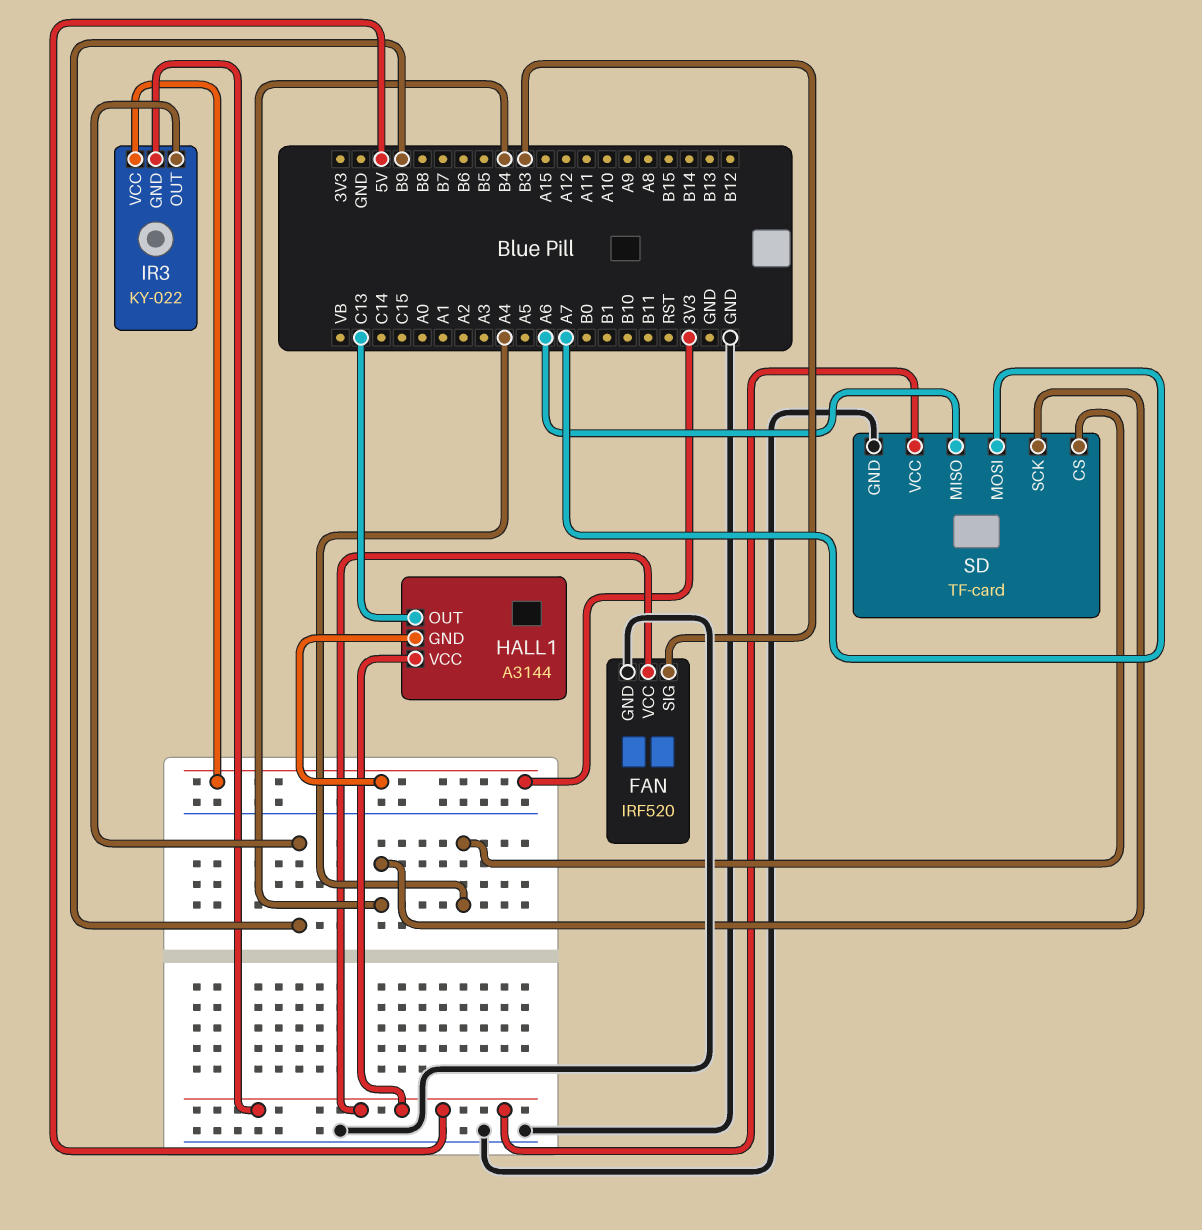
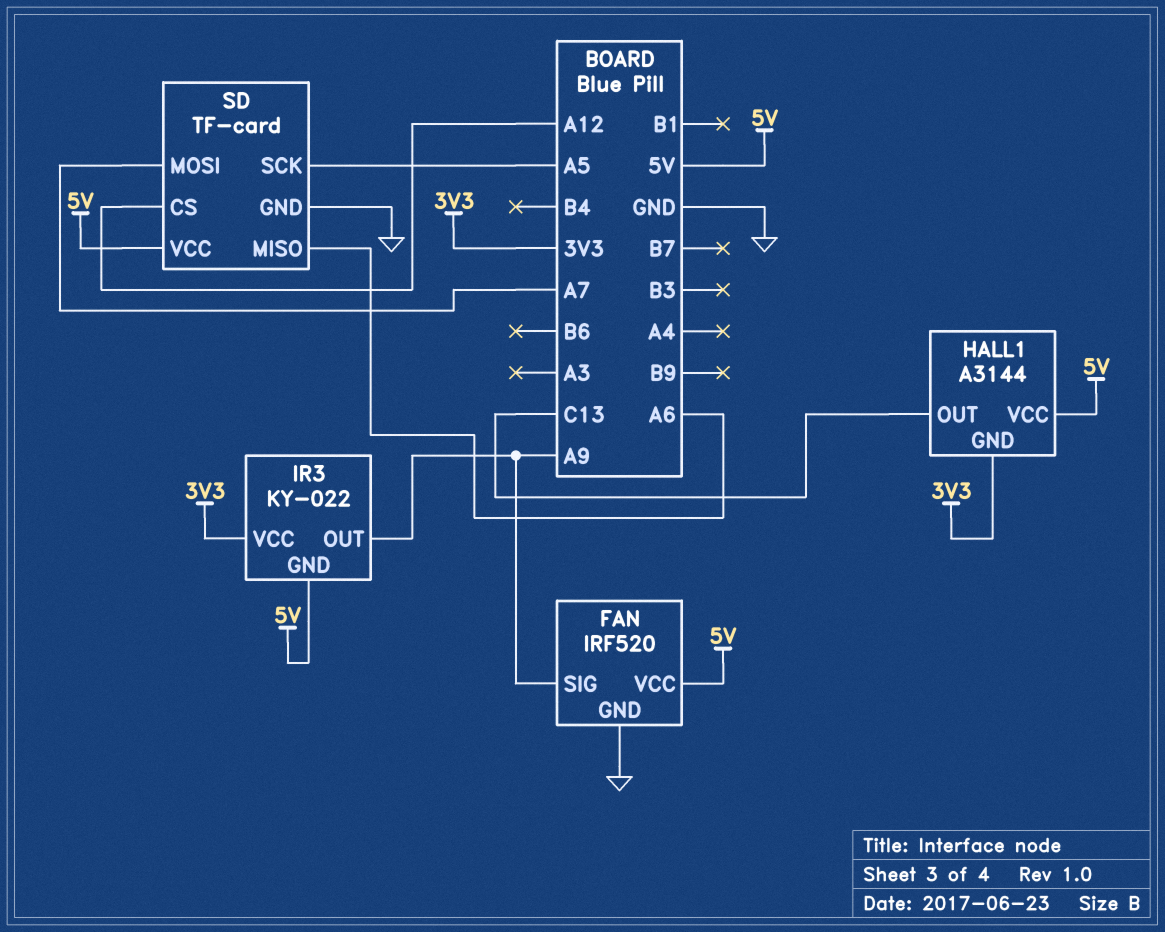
FAN pin SIG: B3 -> A9
IR3 pin OUT: B9 -> A9
SD pin CS: A4 -> A12
SD pin SCK: B4 -> A5

